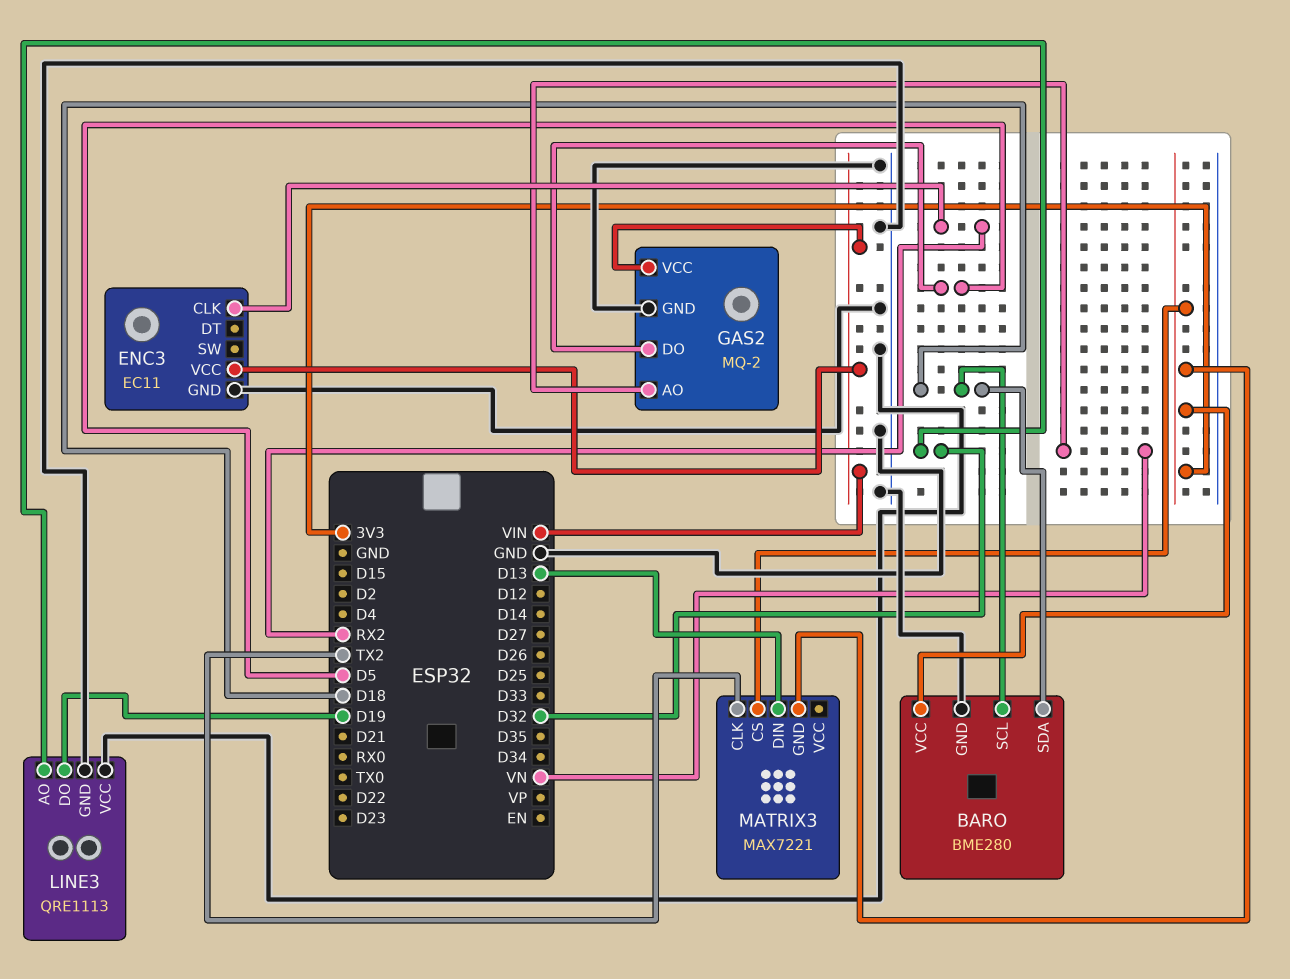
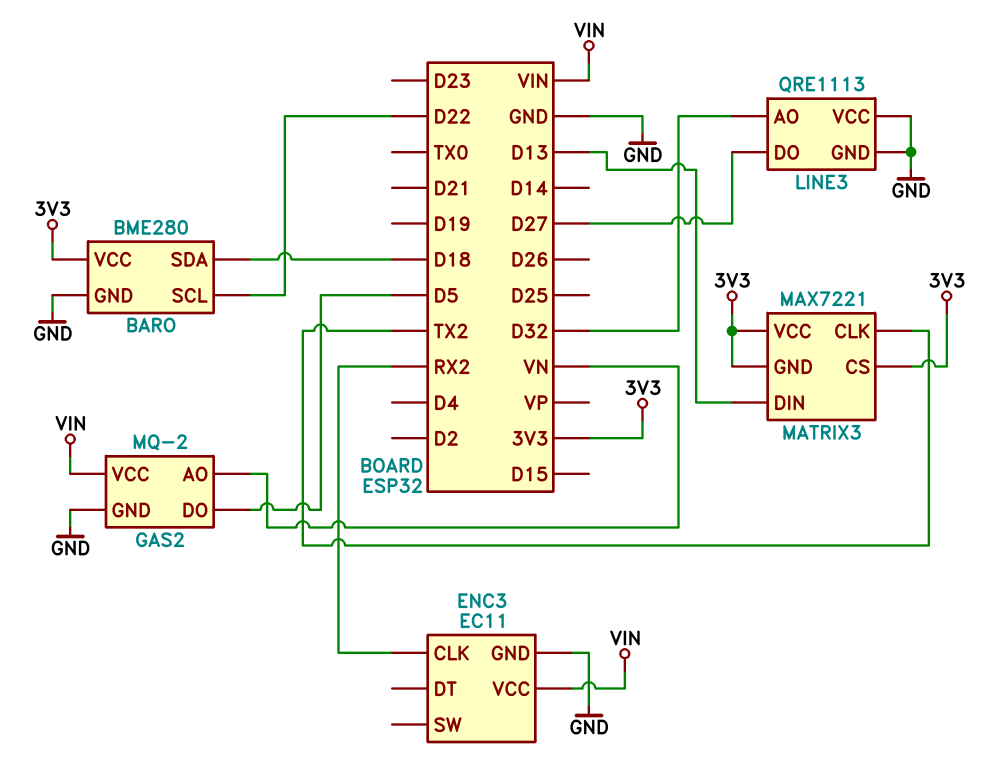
BARO pin SCL: D18 -> D22
LINE3 pin DO: D19 -> D27
MATRIX3 pin VCC: none -> 3V3

